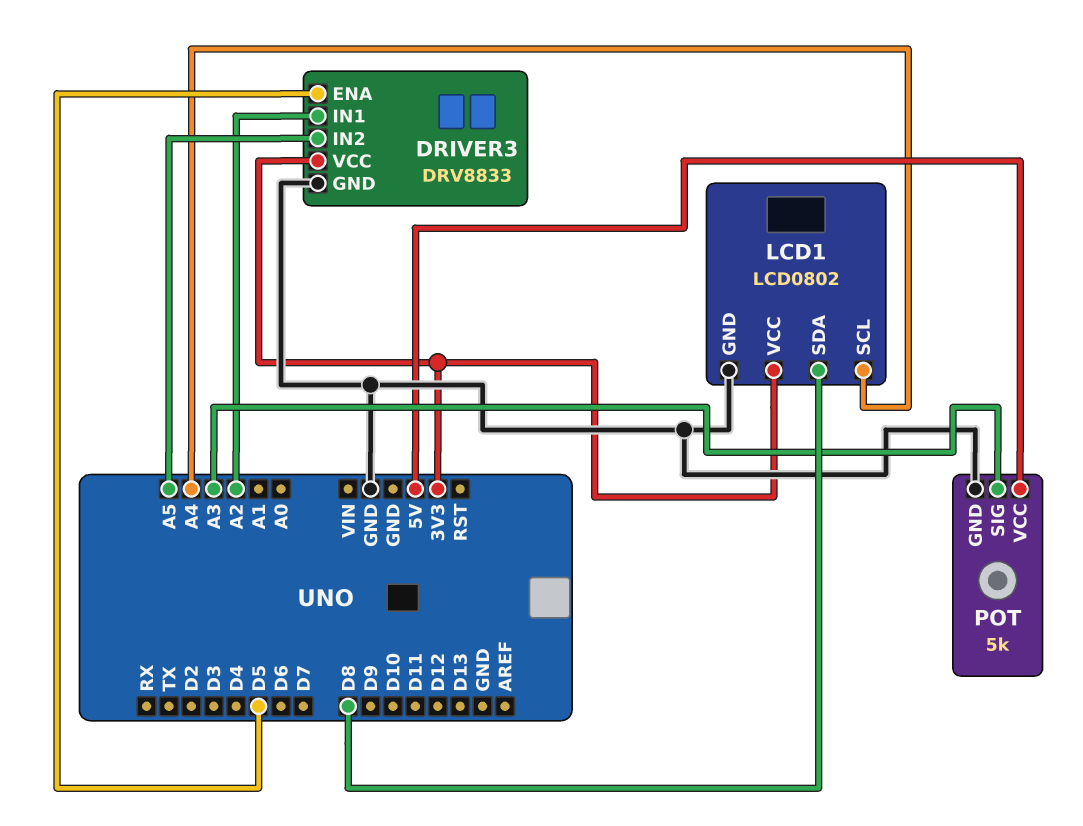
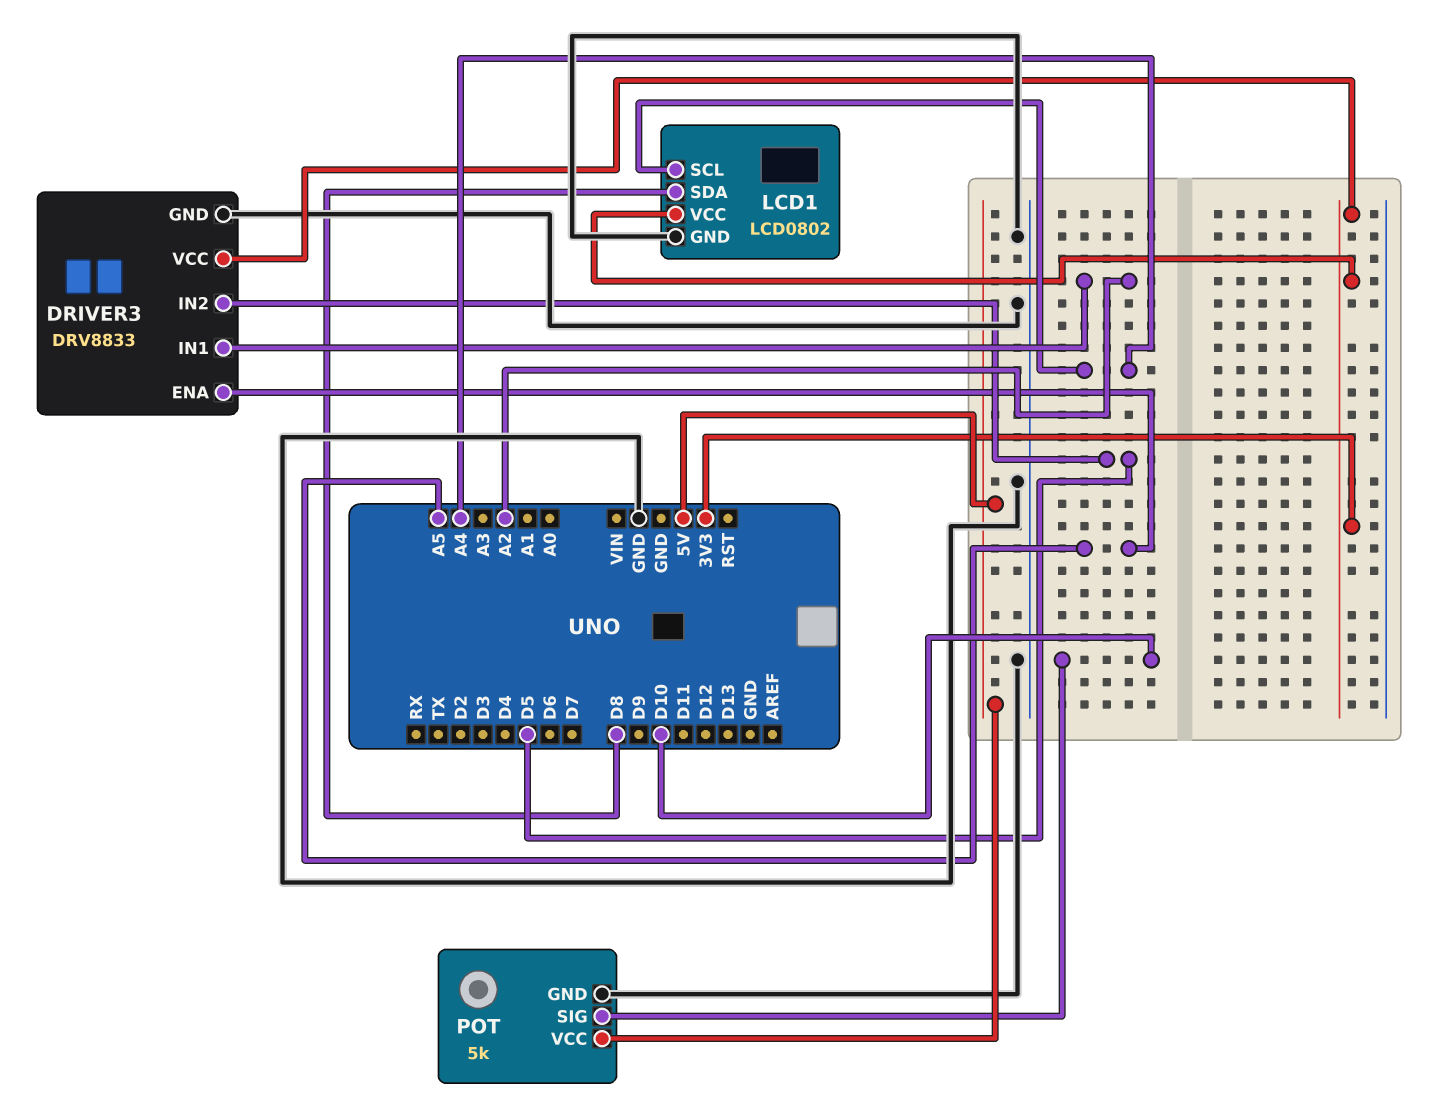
DRIVER3 pin ENA: D5 -> A5
DRIVER3 pin IN2: A5 -> D5
POT pin SIG: A3 -> D10

